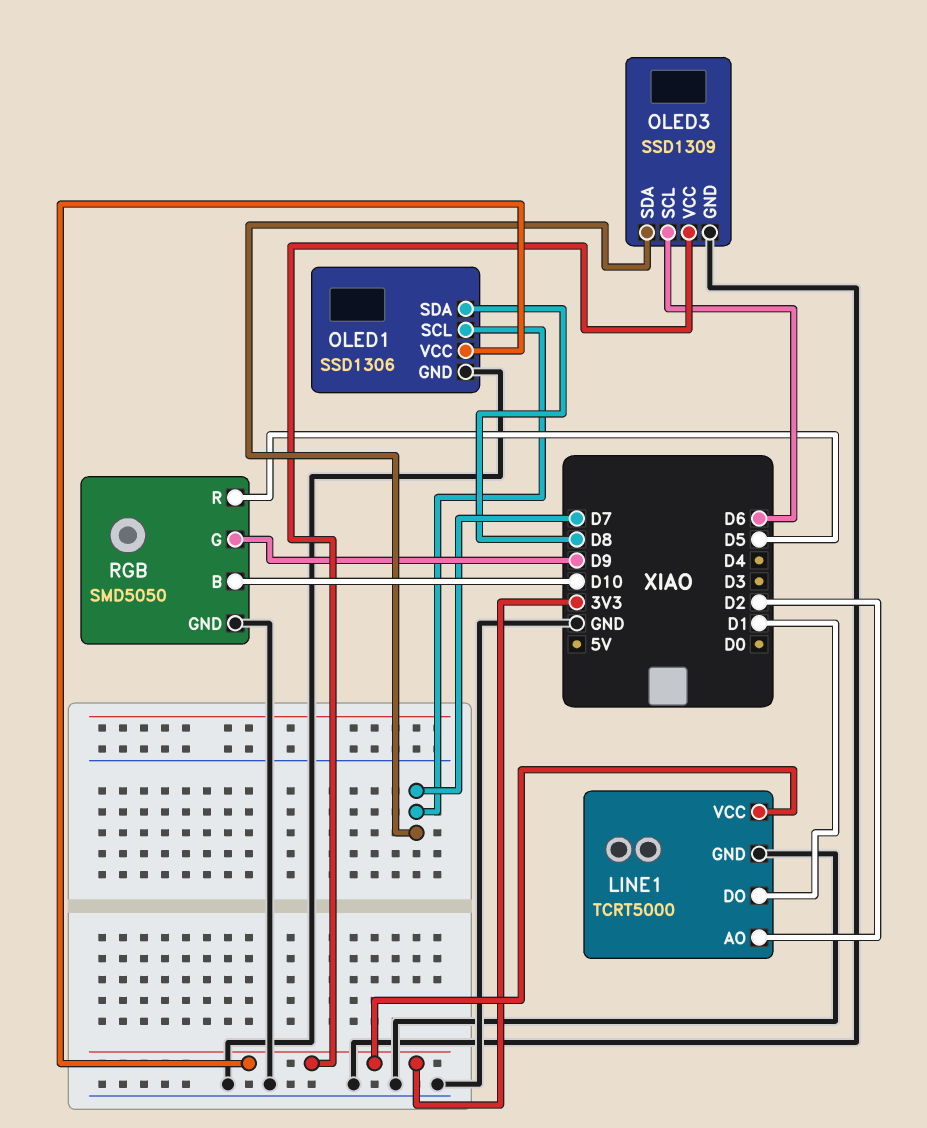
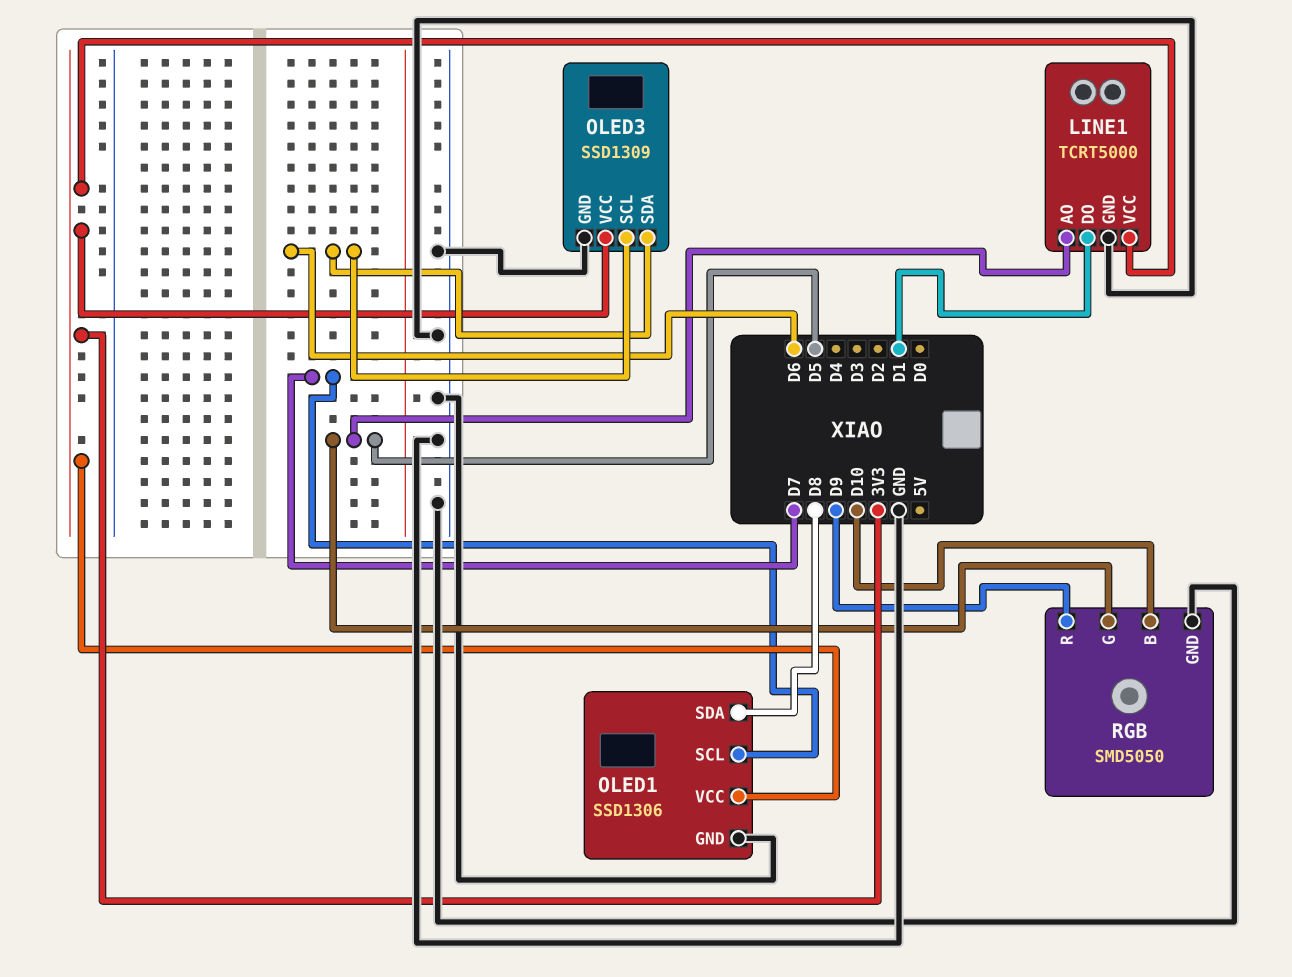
LINE1 pin AO: D2 -> D5
OLED3 pin SDA: D7 -> D6
RGB pin G: D9 -> D5
RGB pin R: D5 -> D9

